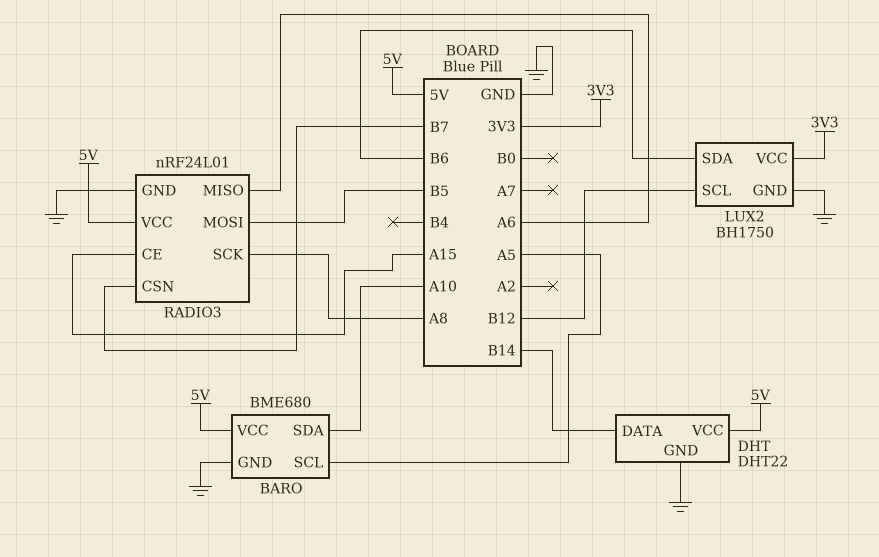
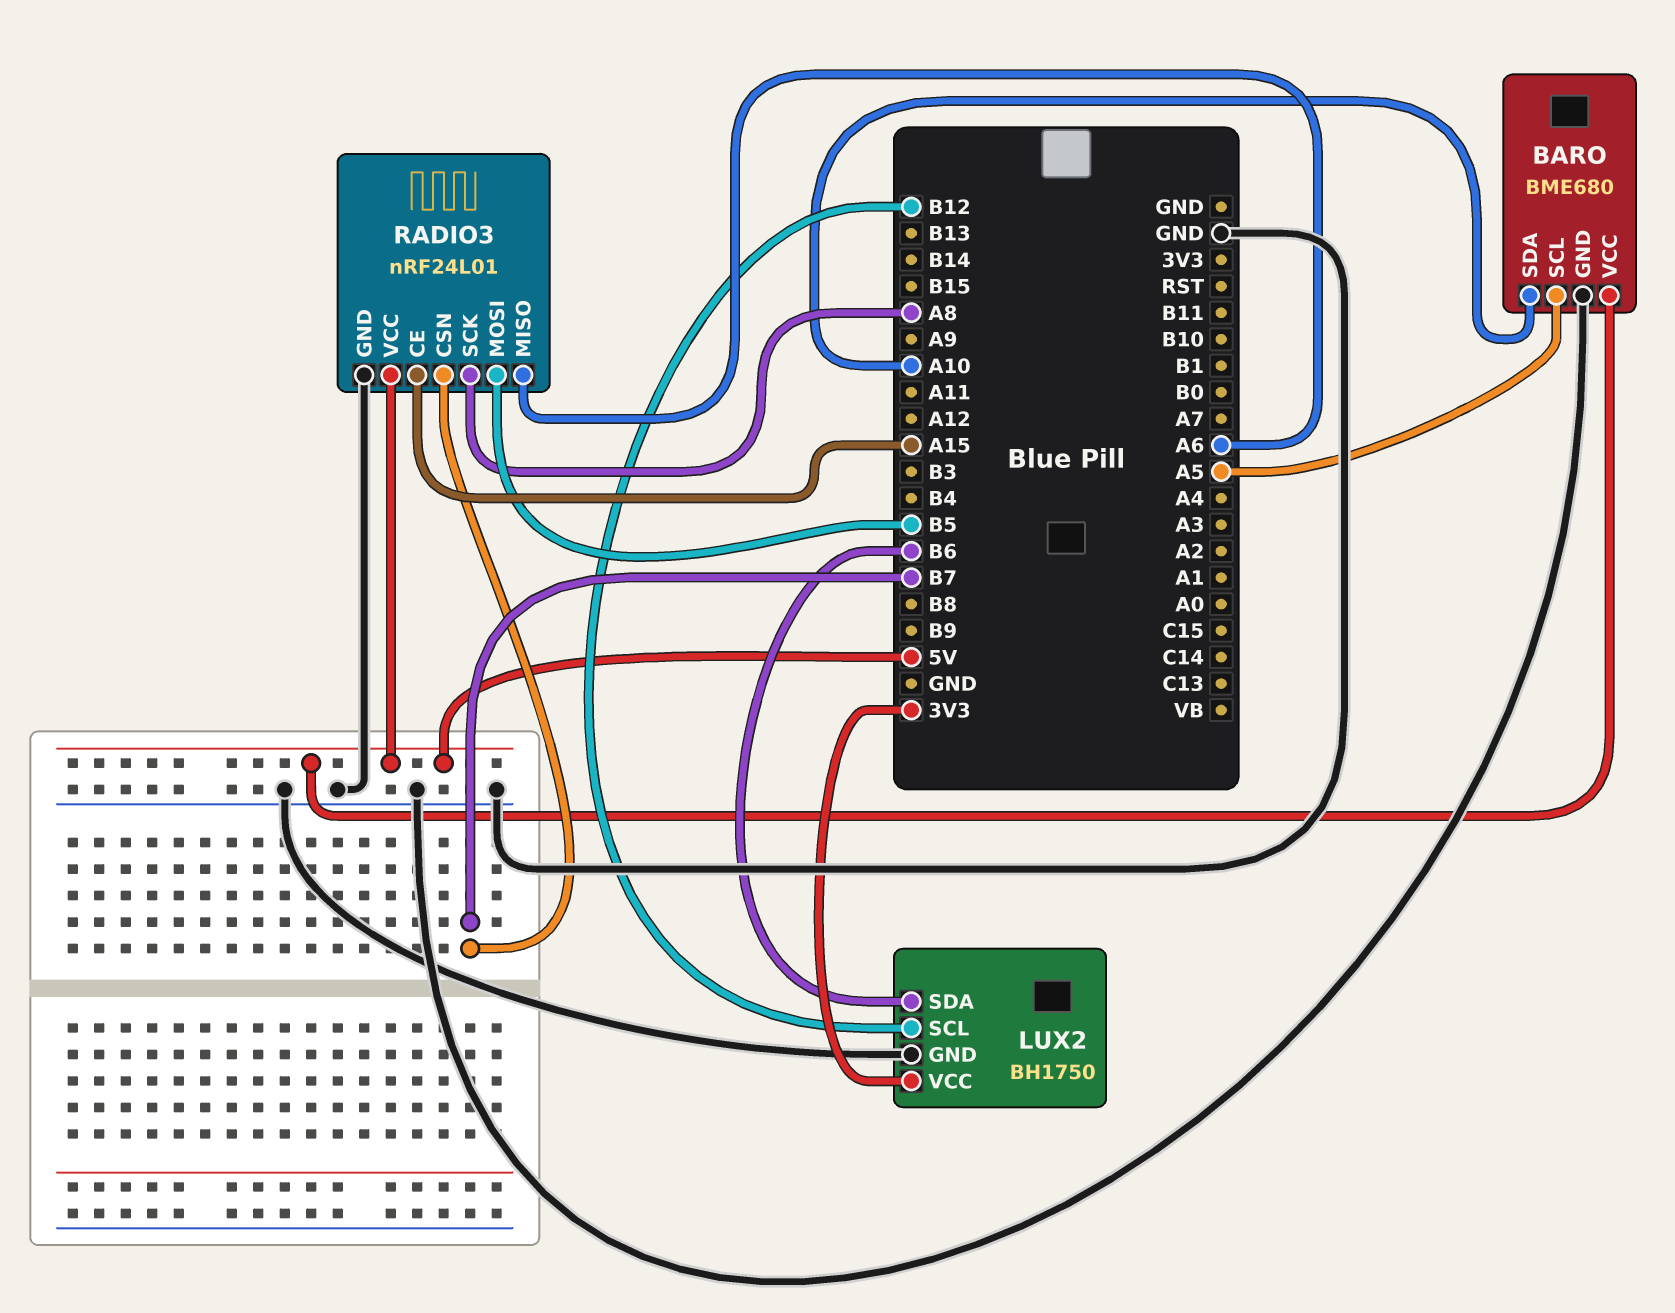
DHT: DHT22 -> none
DHT pin DATA: B14 -> none
DHT pin GND: GND -> none
DHT pin VCC: 5V -> none

